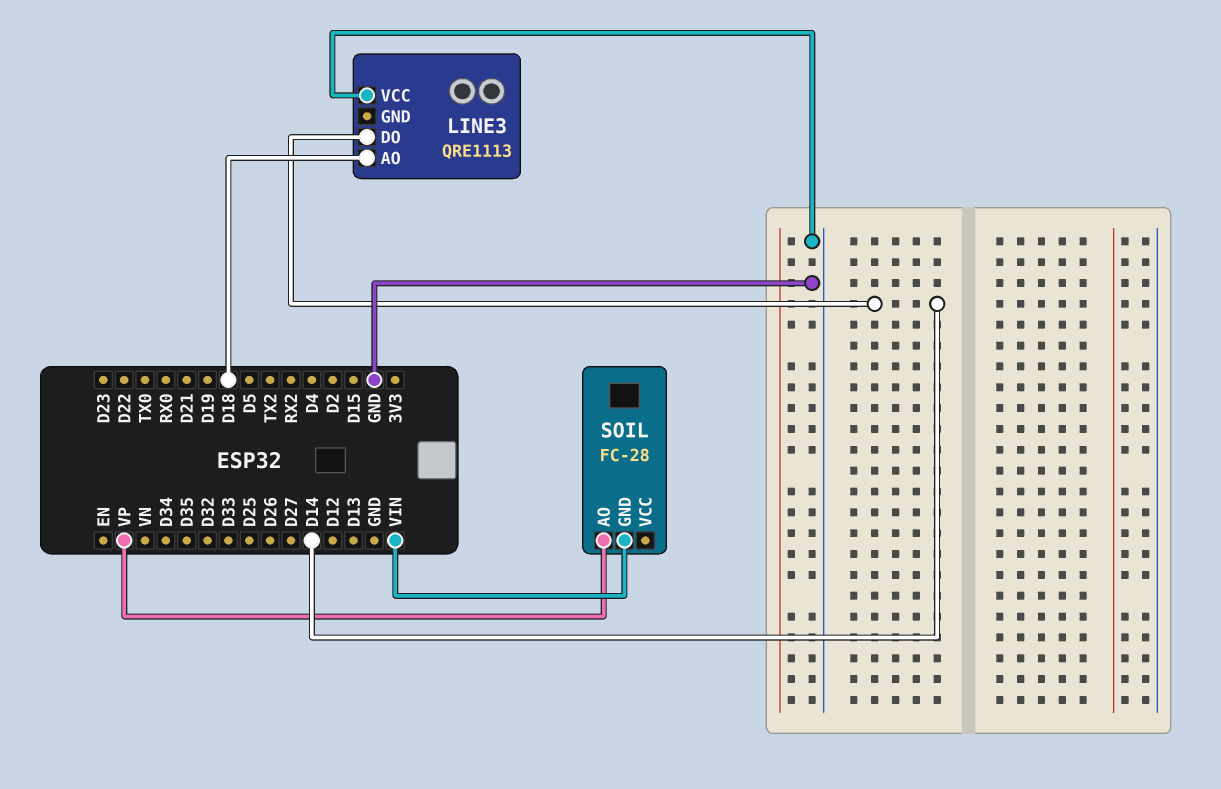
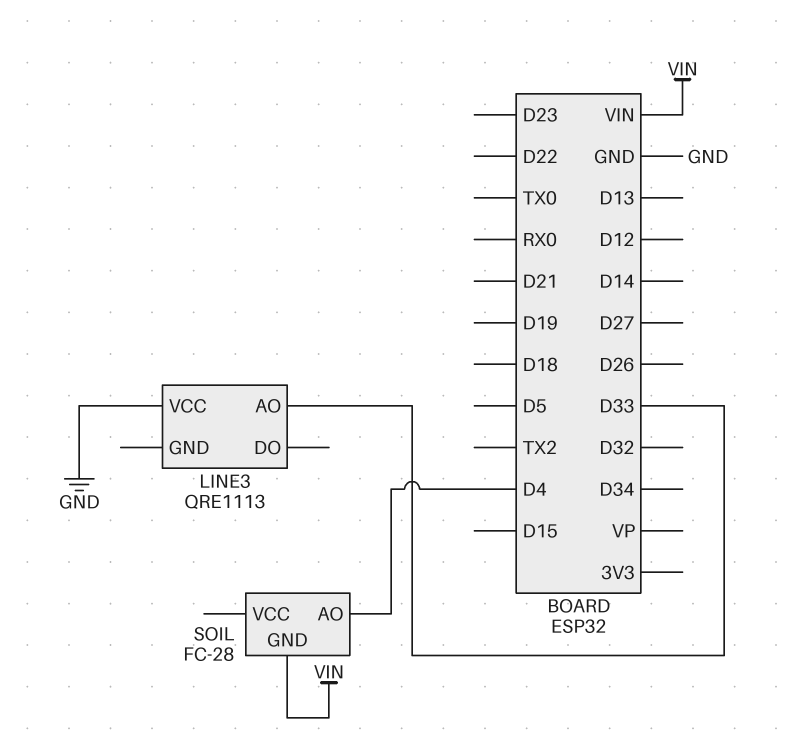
LINE3 pin AO: D18 -> D33
LINE3 pin DO: D14 -> none
SOIL pin AO: VP -> D4

